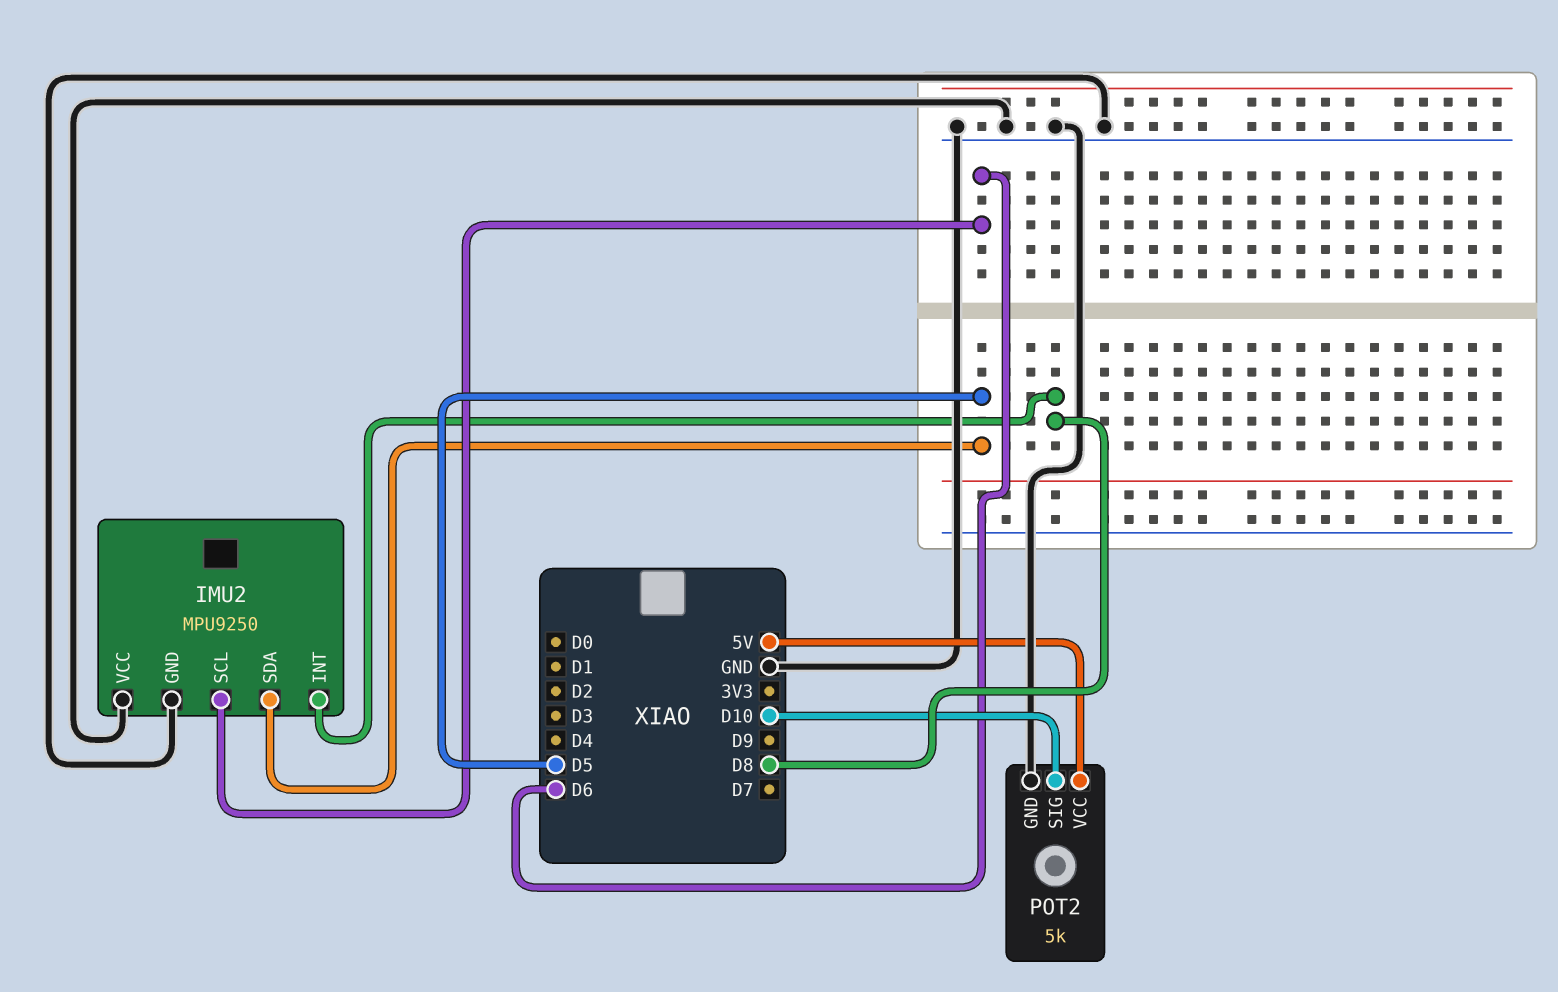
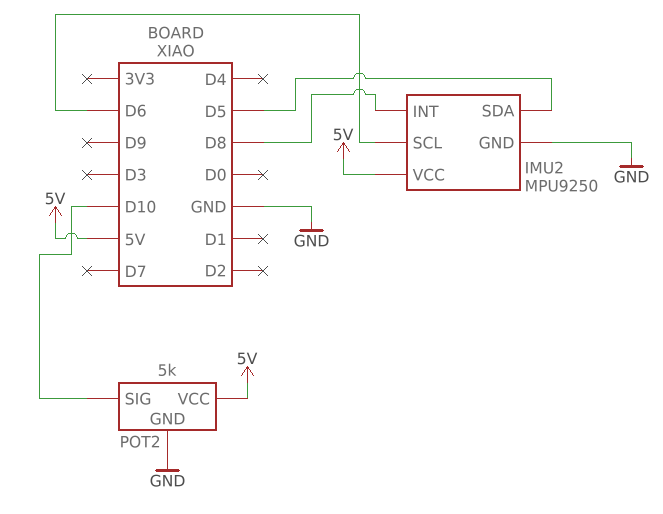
IMU2 pin VCC: GND -> 5V

